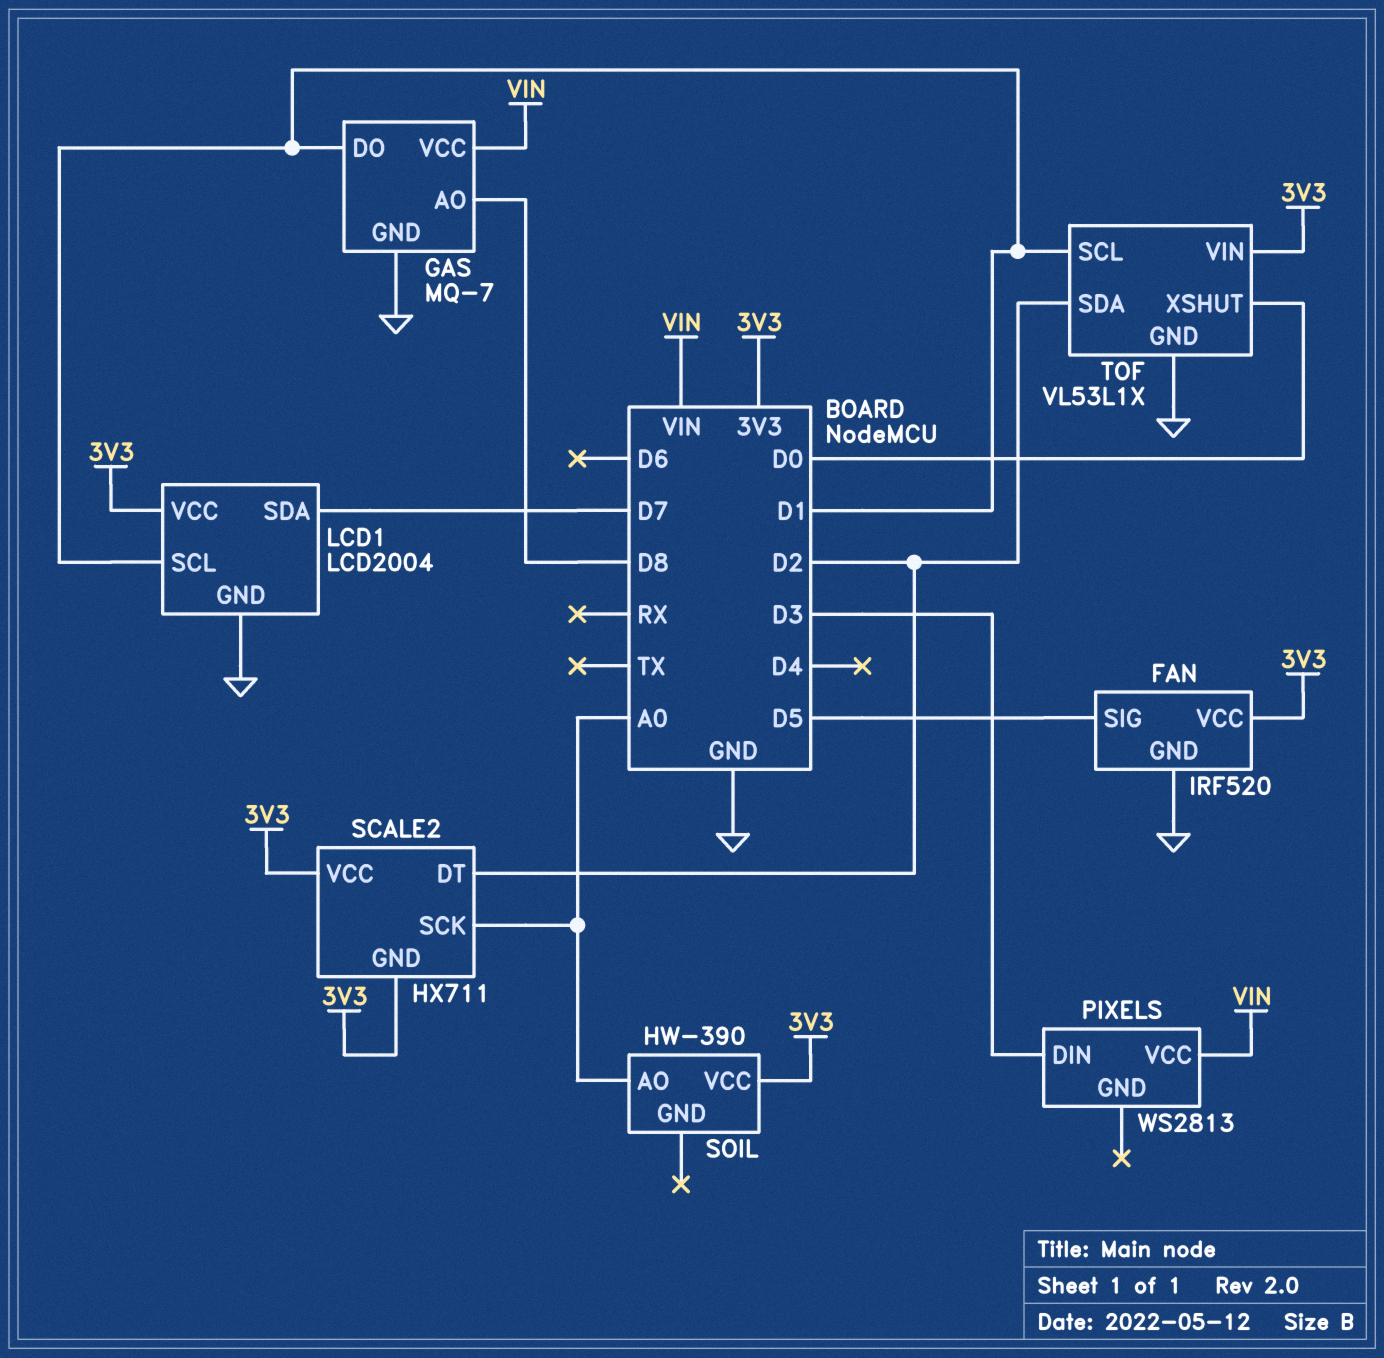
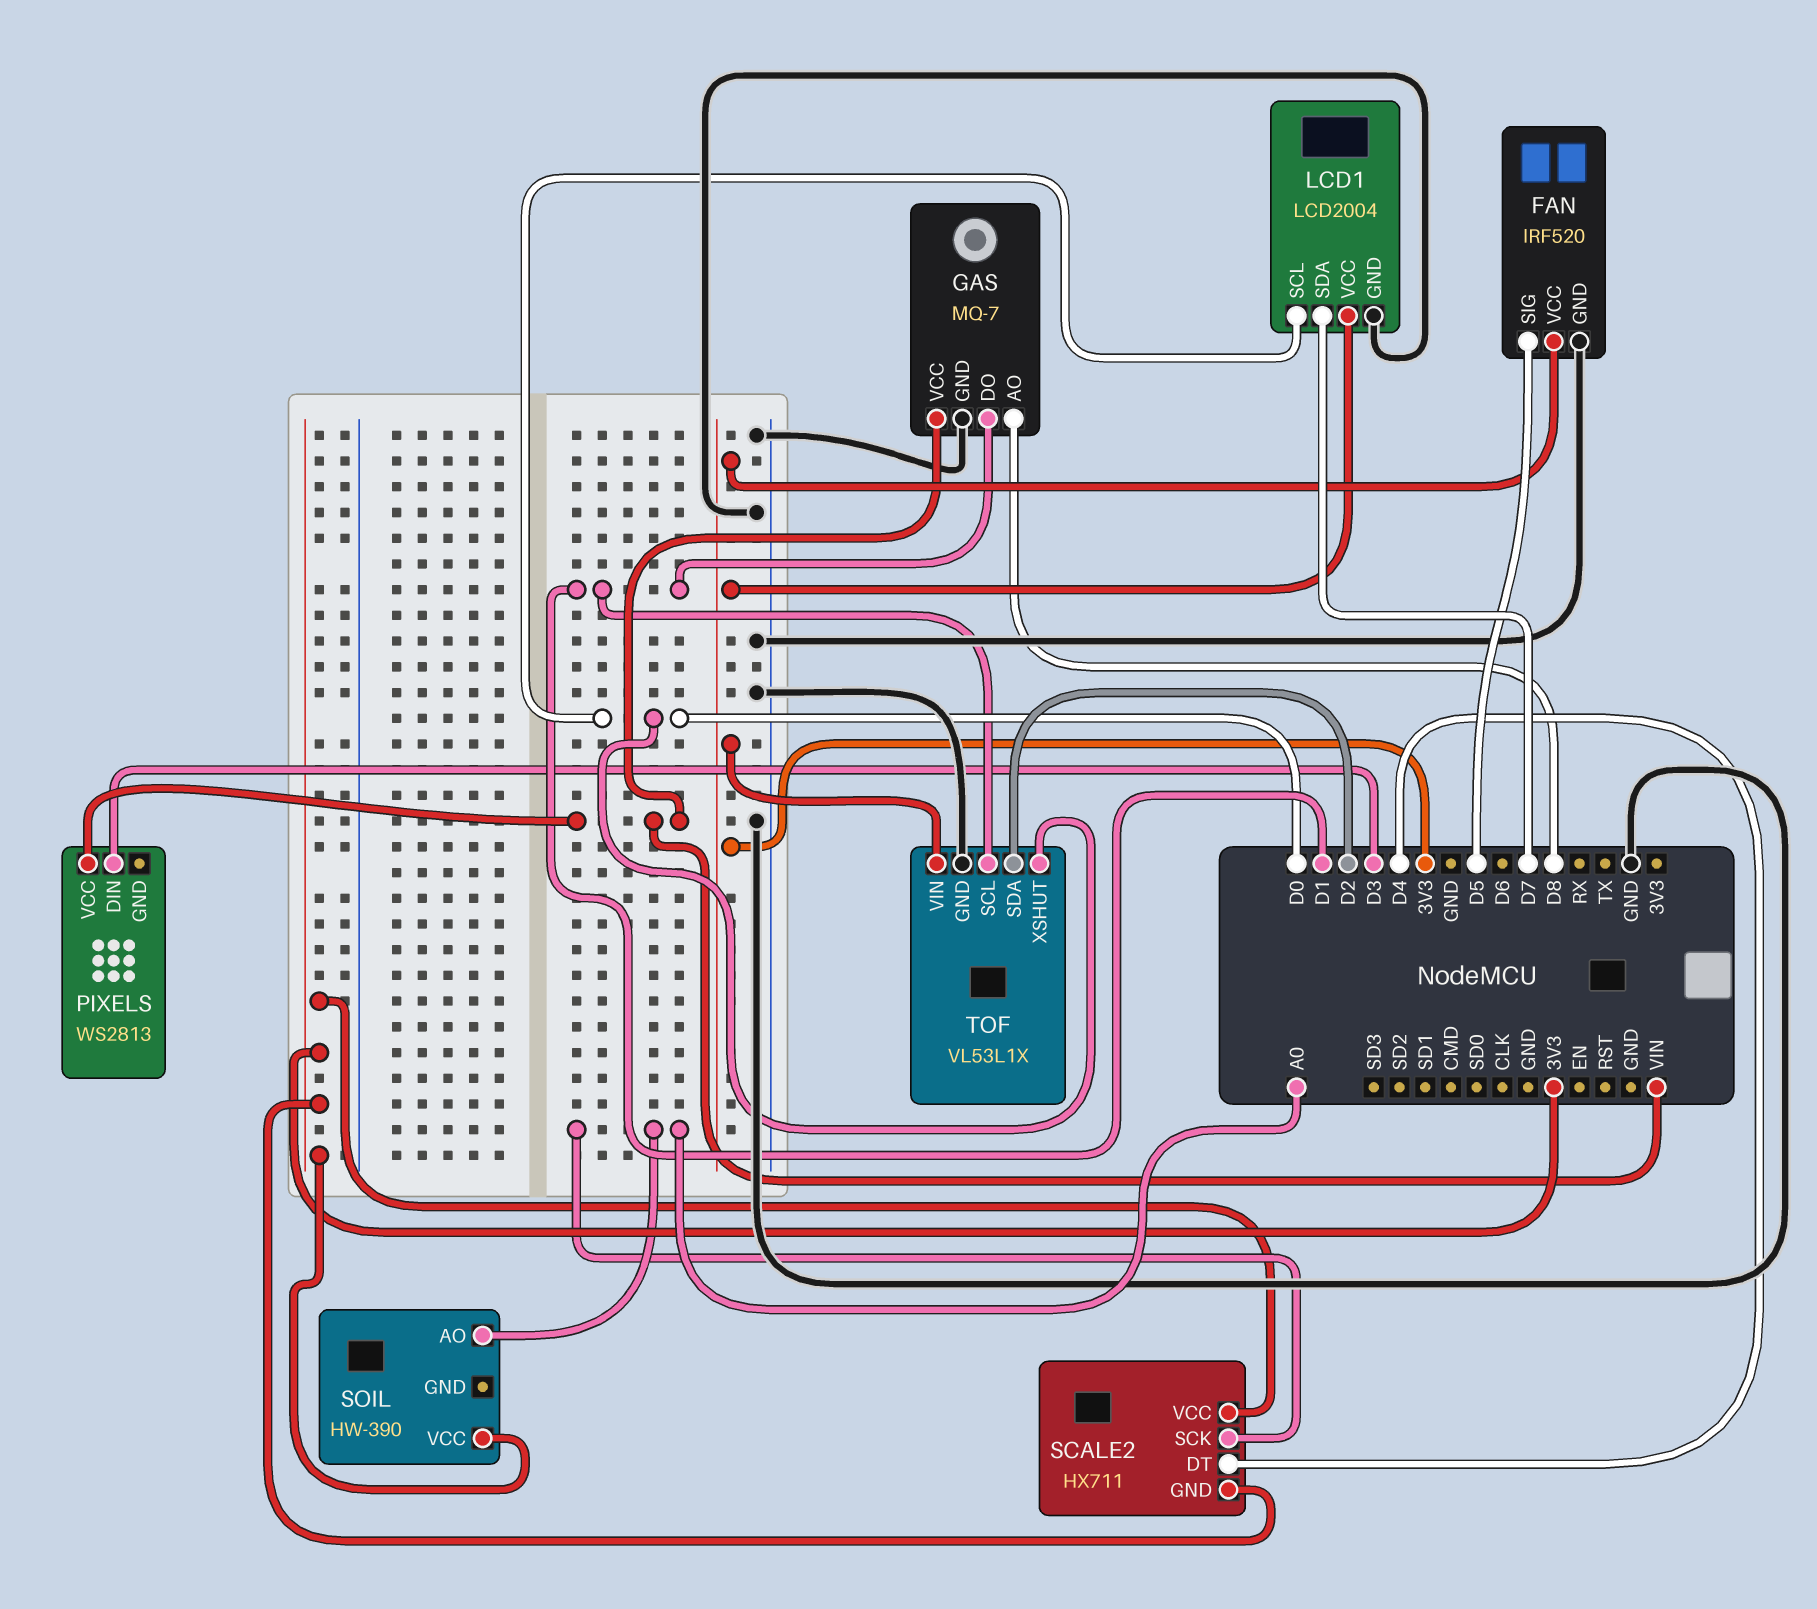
LCD1 pin SCL: D1 -> D0
SCALE2 pin DT: D2 -> D4

